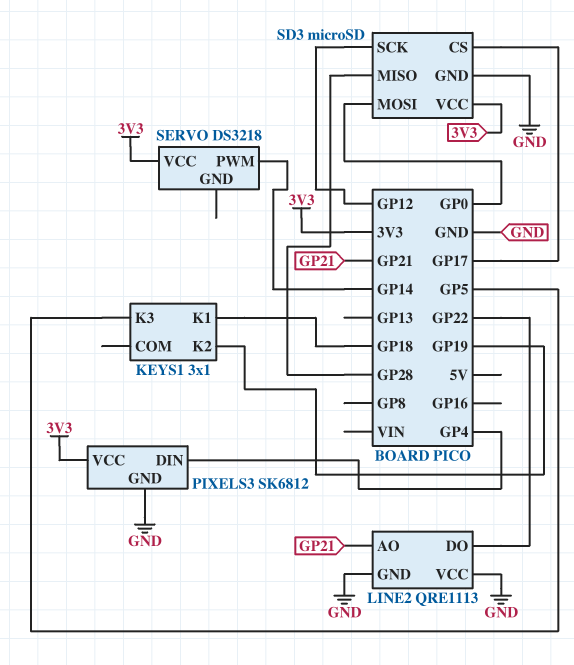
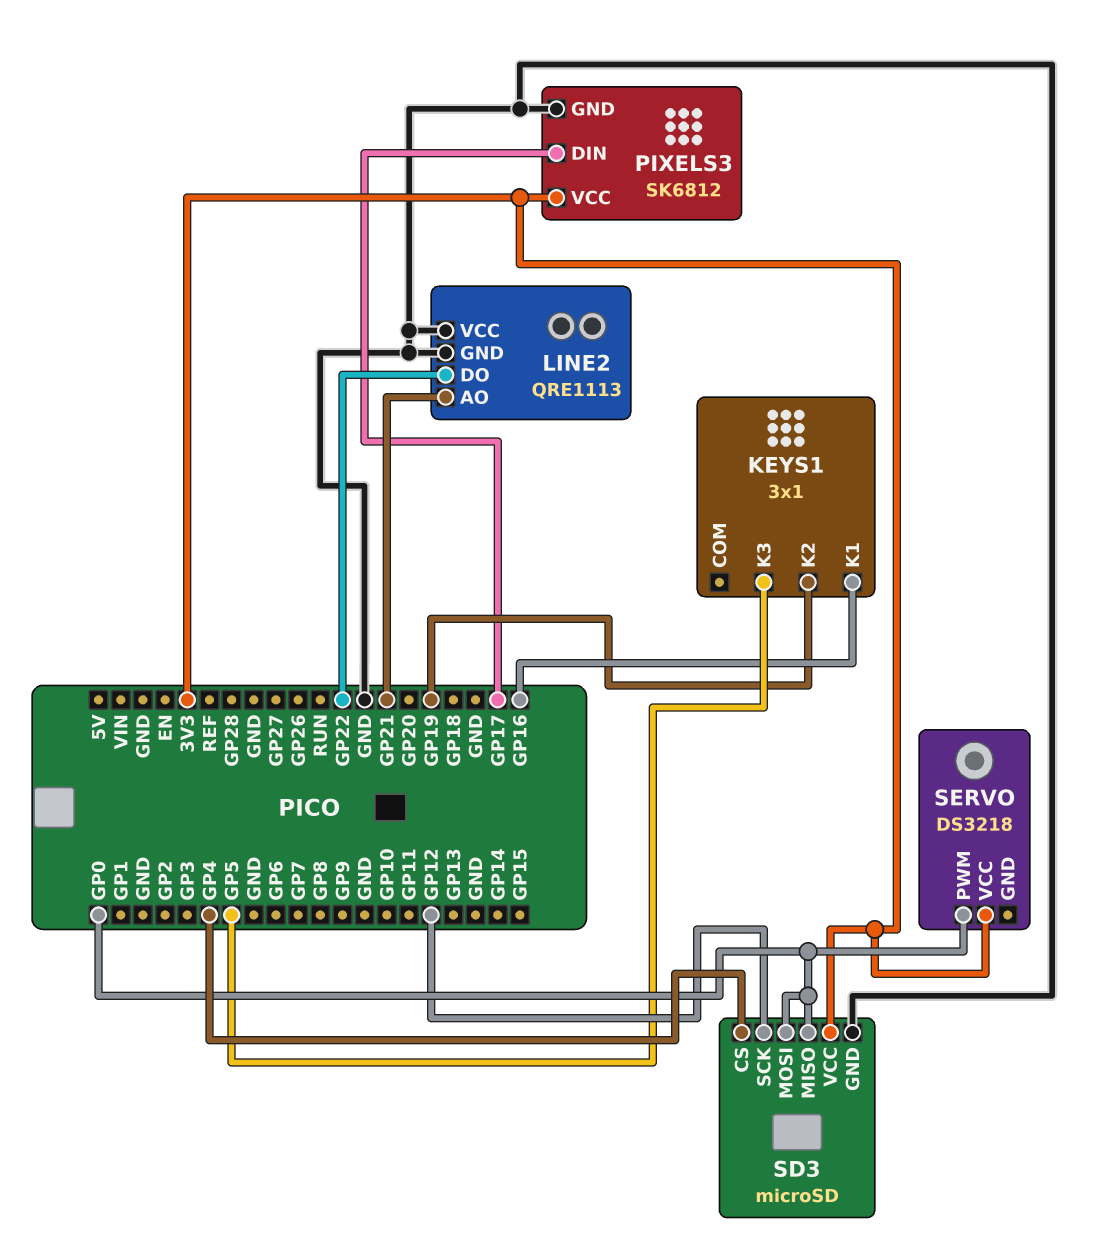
KEYS1 pin K1: GP18 -> GP16
PIXELS3 pin DIN: GP4 -> GP17
SD3 pin CS: GP17 -> GP4
SD3 pin MISO: GP28 -> GP0
SERVO pin PWM: GP14 -> GP0

